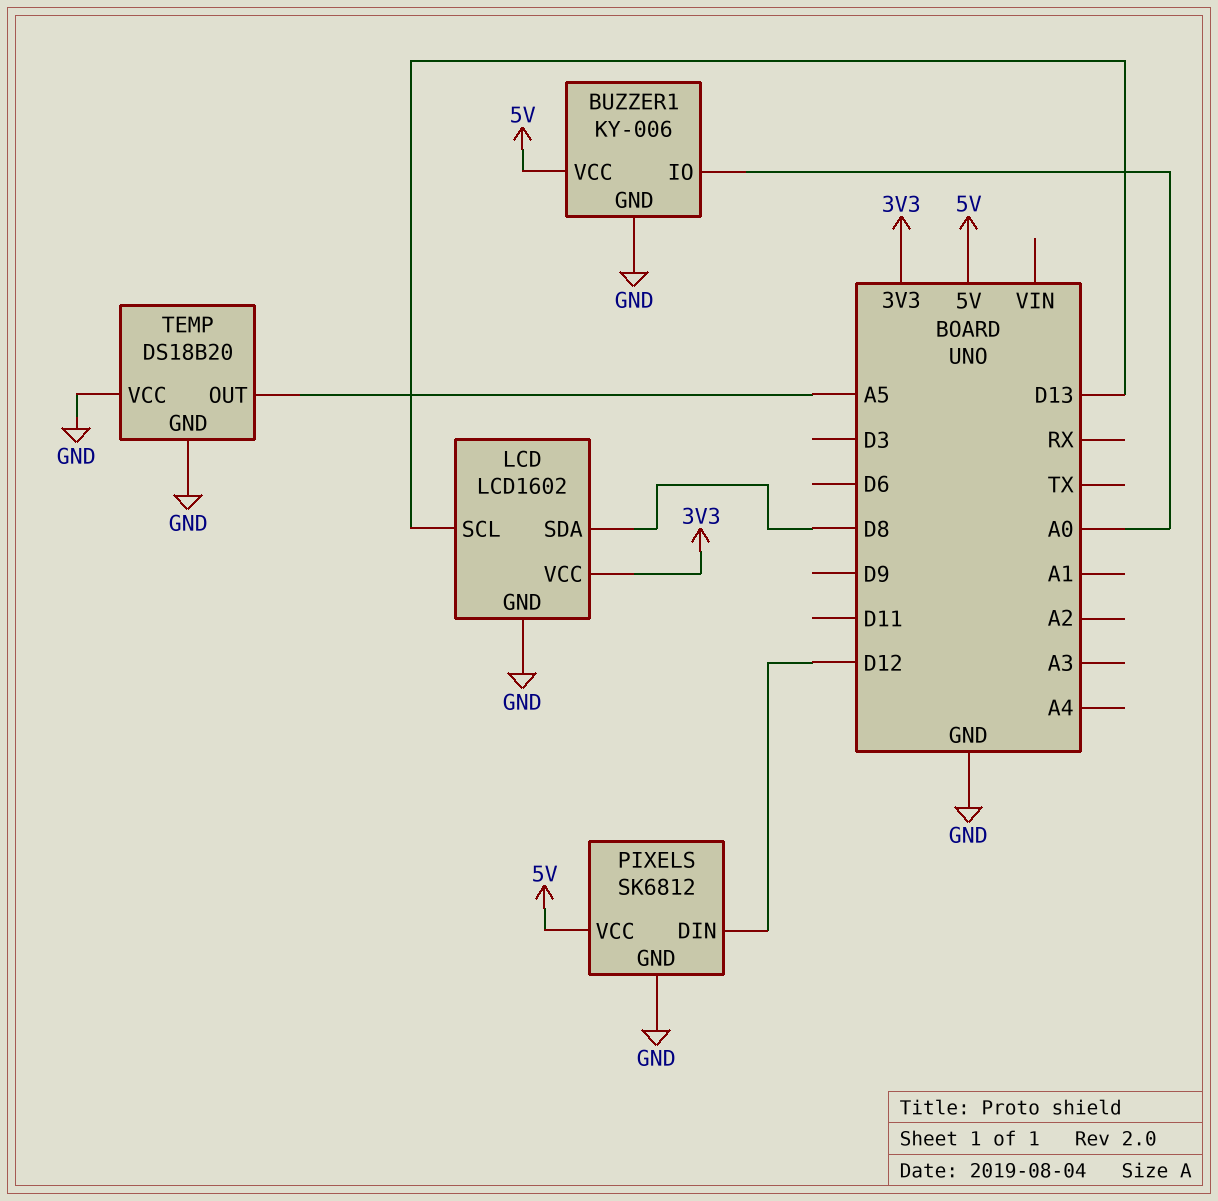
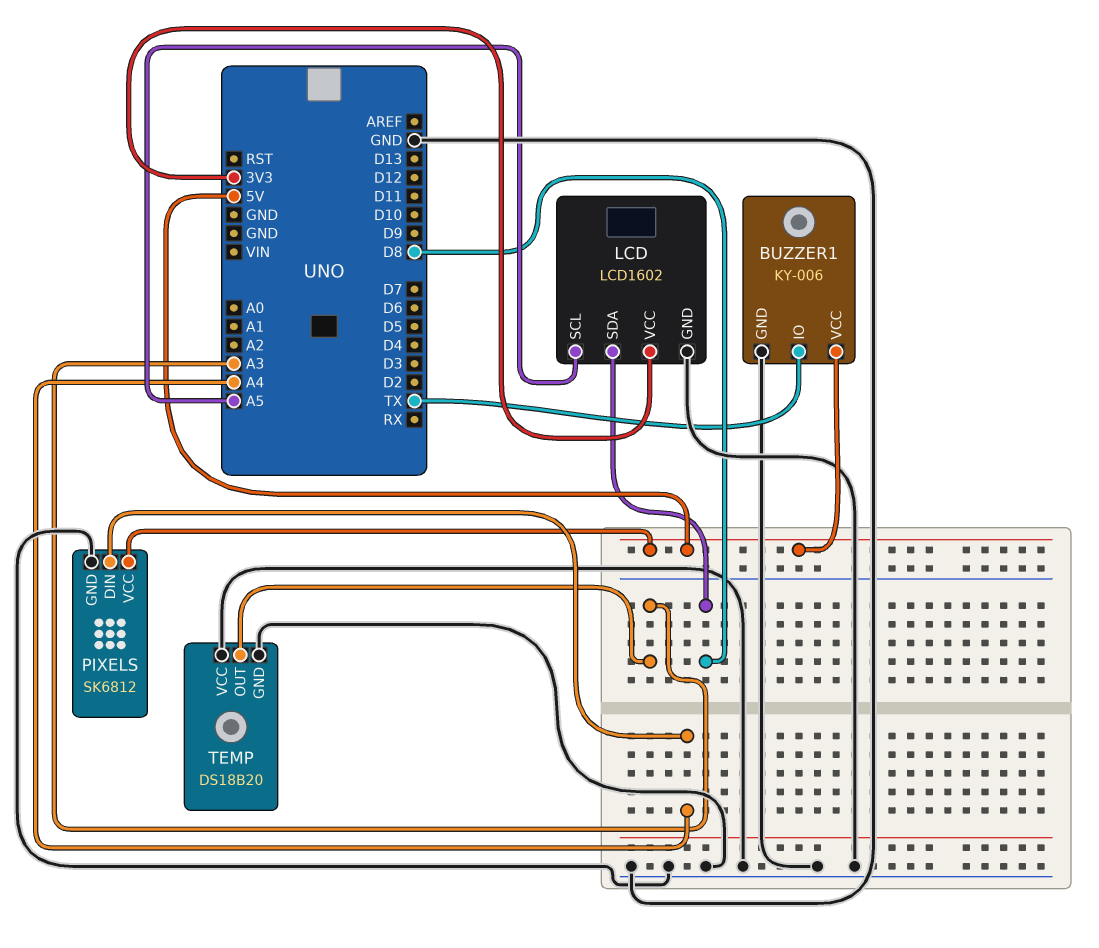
BUZZER1 pin IO: A0 -> TX
LCD pin SCL: D13 -> A5
PIXELS pin DIN: D12 -> A4
TEMP pin OUT: A5 -> A3

